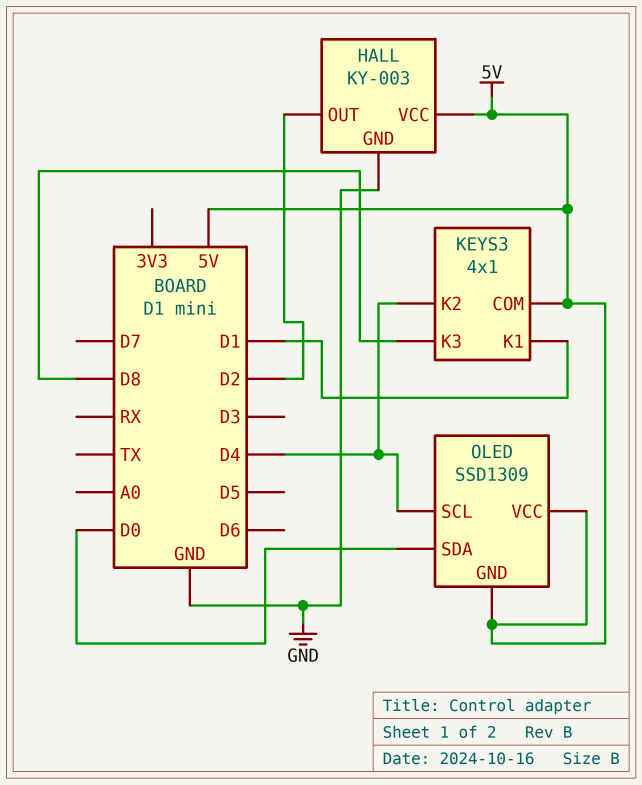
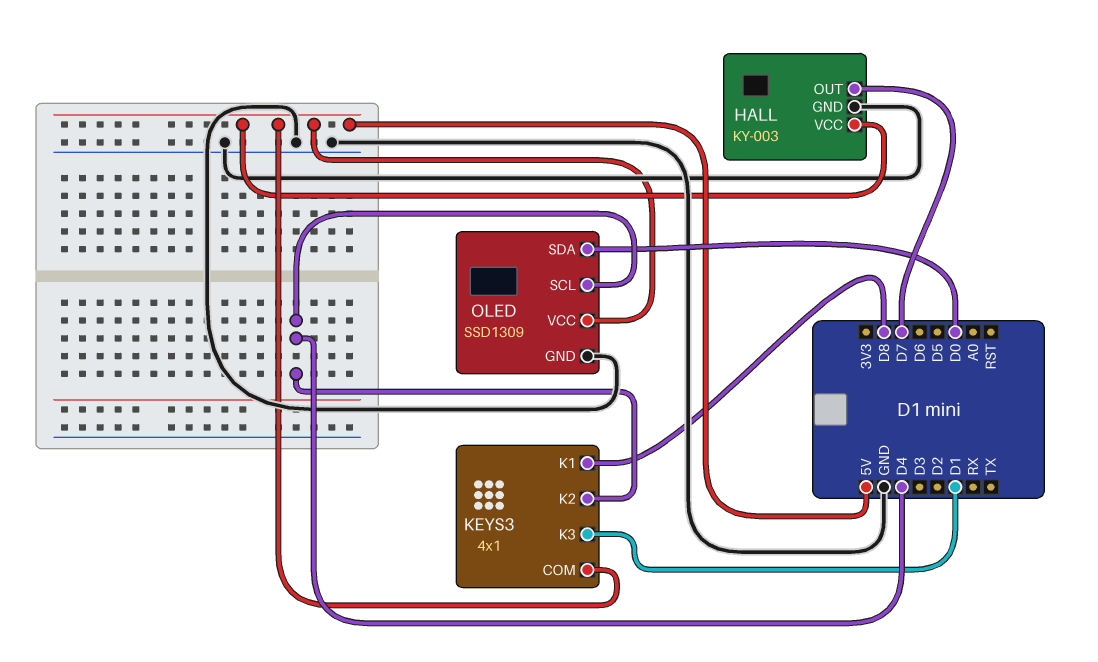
HALL pin OUT: D2 -> D7
KEYS3 pin K1: D1 -> D8
KEYS3 pin K3: D8 -> D1
OLED pin GND: 5V -> GND

